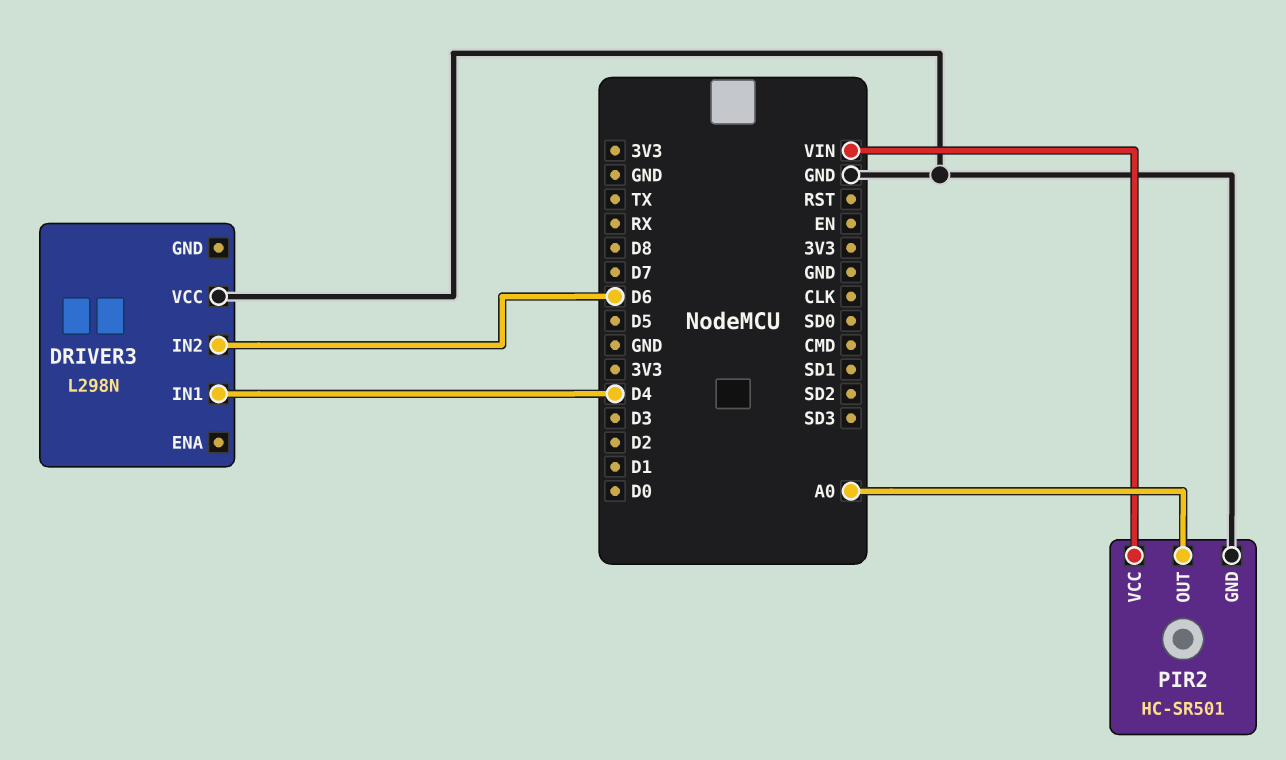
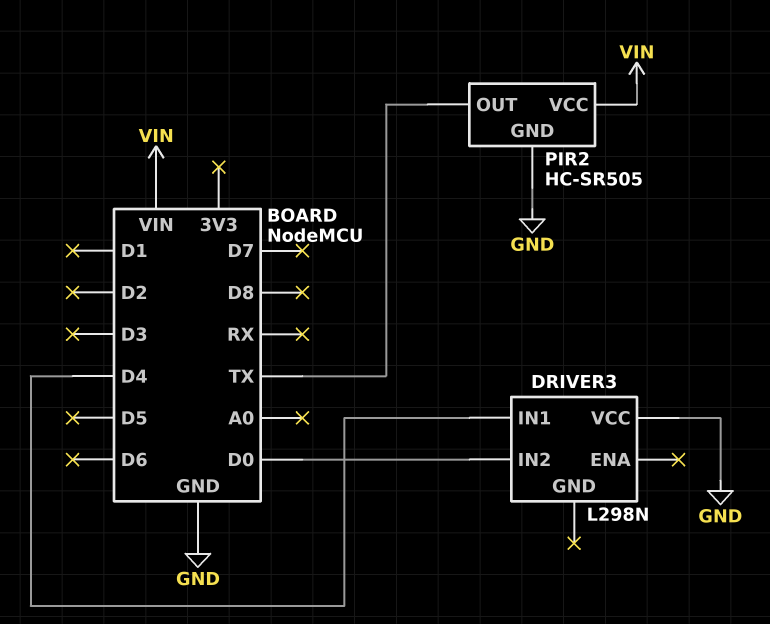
DRIVER3 pin IN2: D6 -> D0
PIR2: HC-SR501 -> HC-SR505
PIR2 pin OUT: A0 -> TX

